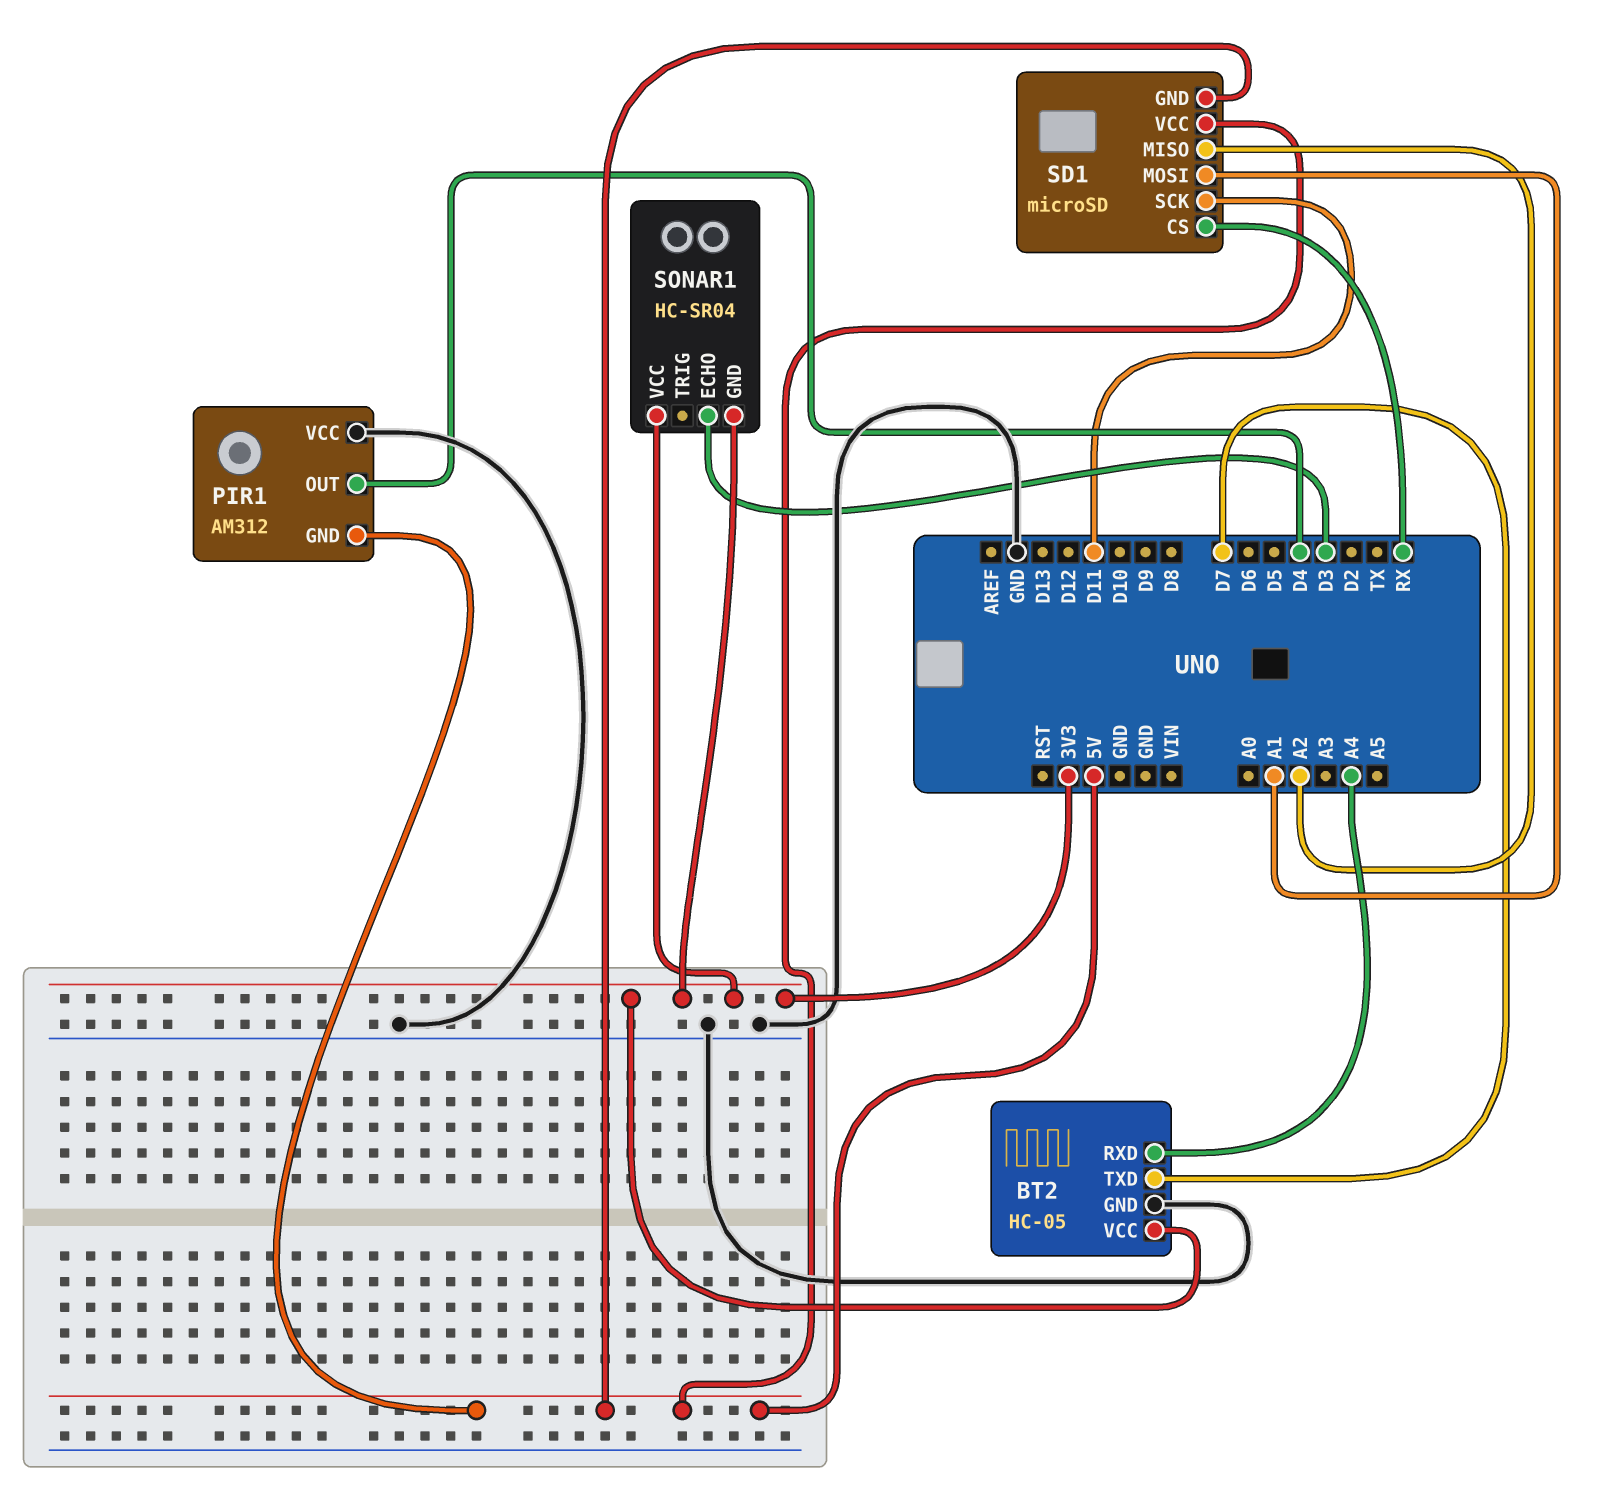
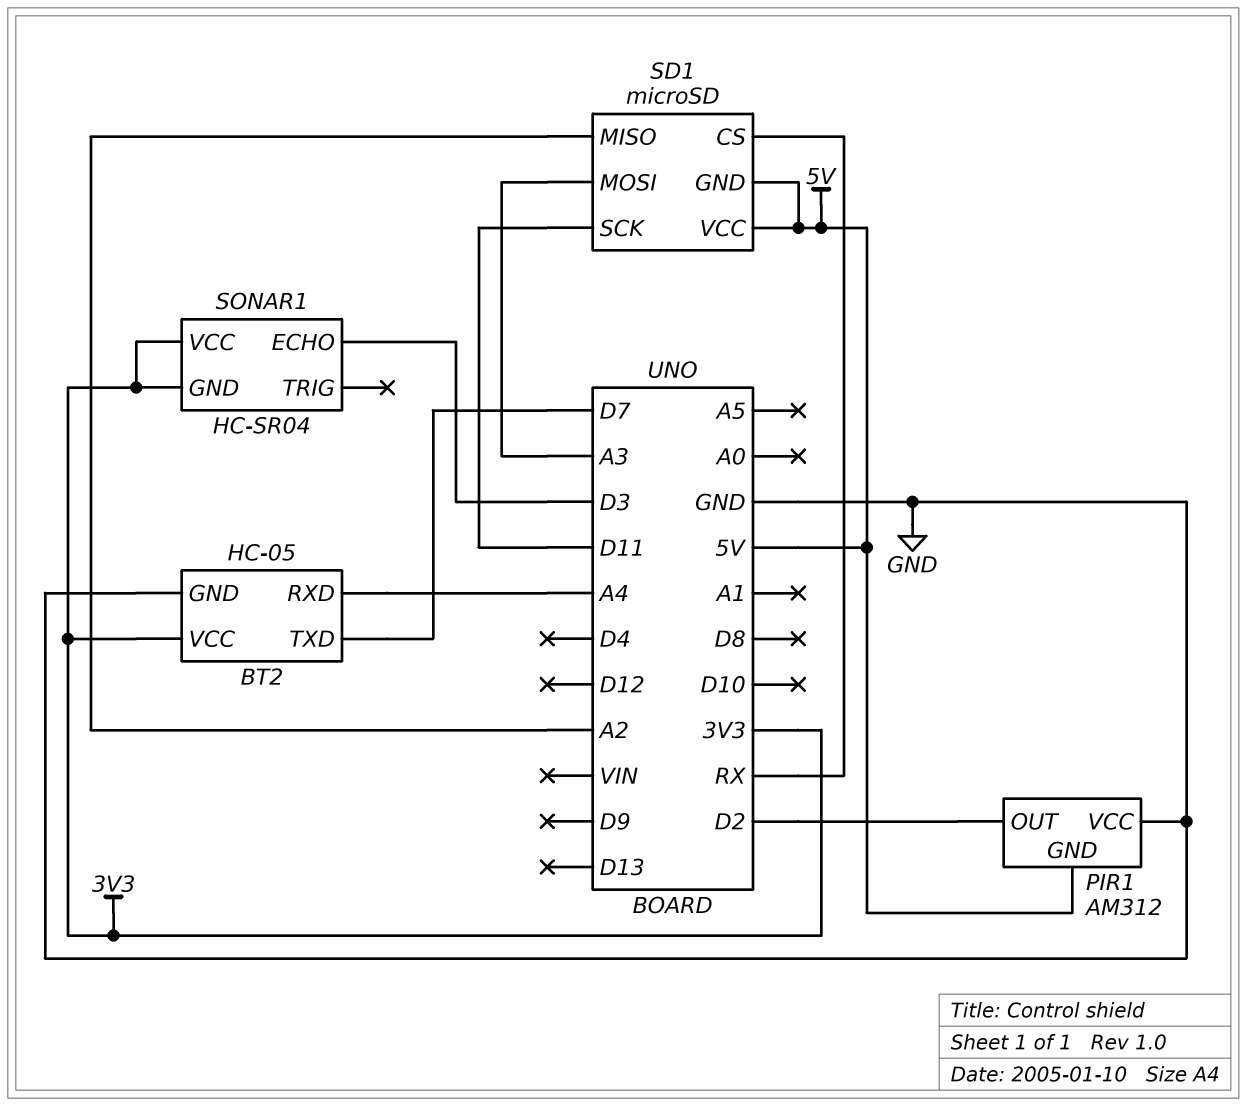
PIR1 pin OUT: D4 -> D2
SD1 pin MOSI: A1 -> A3

